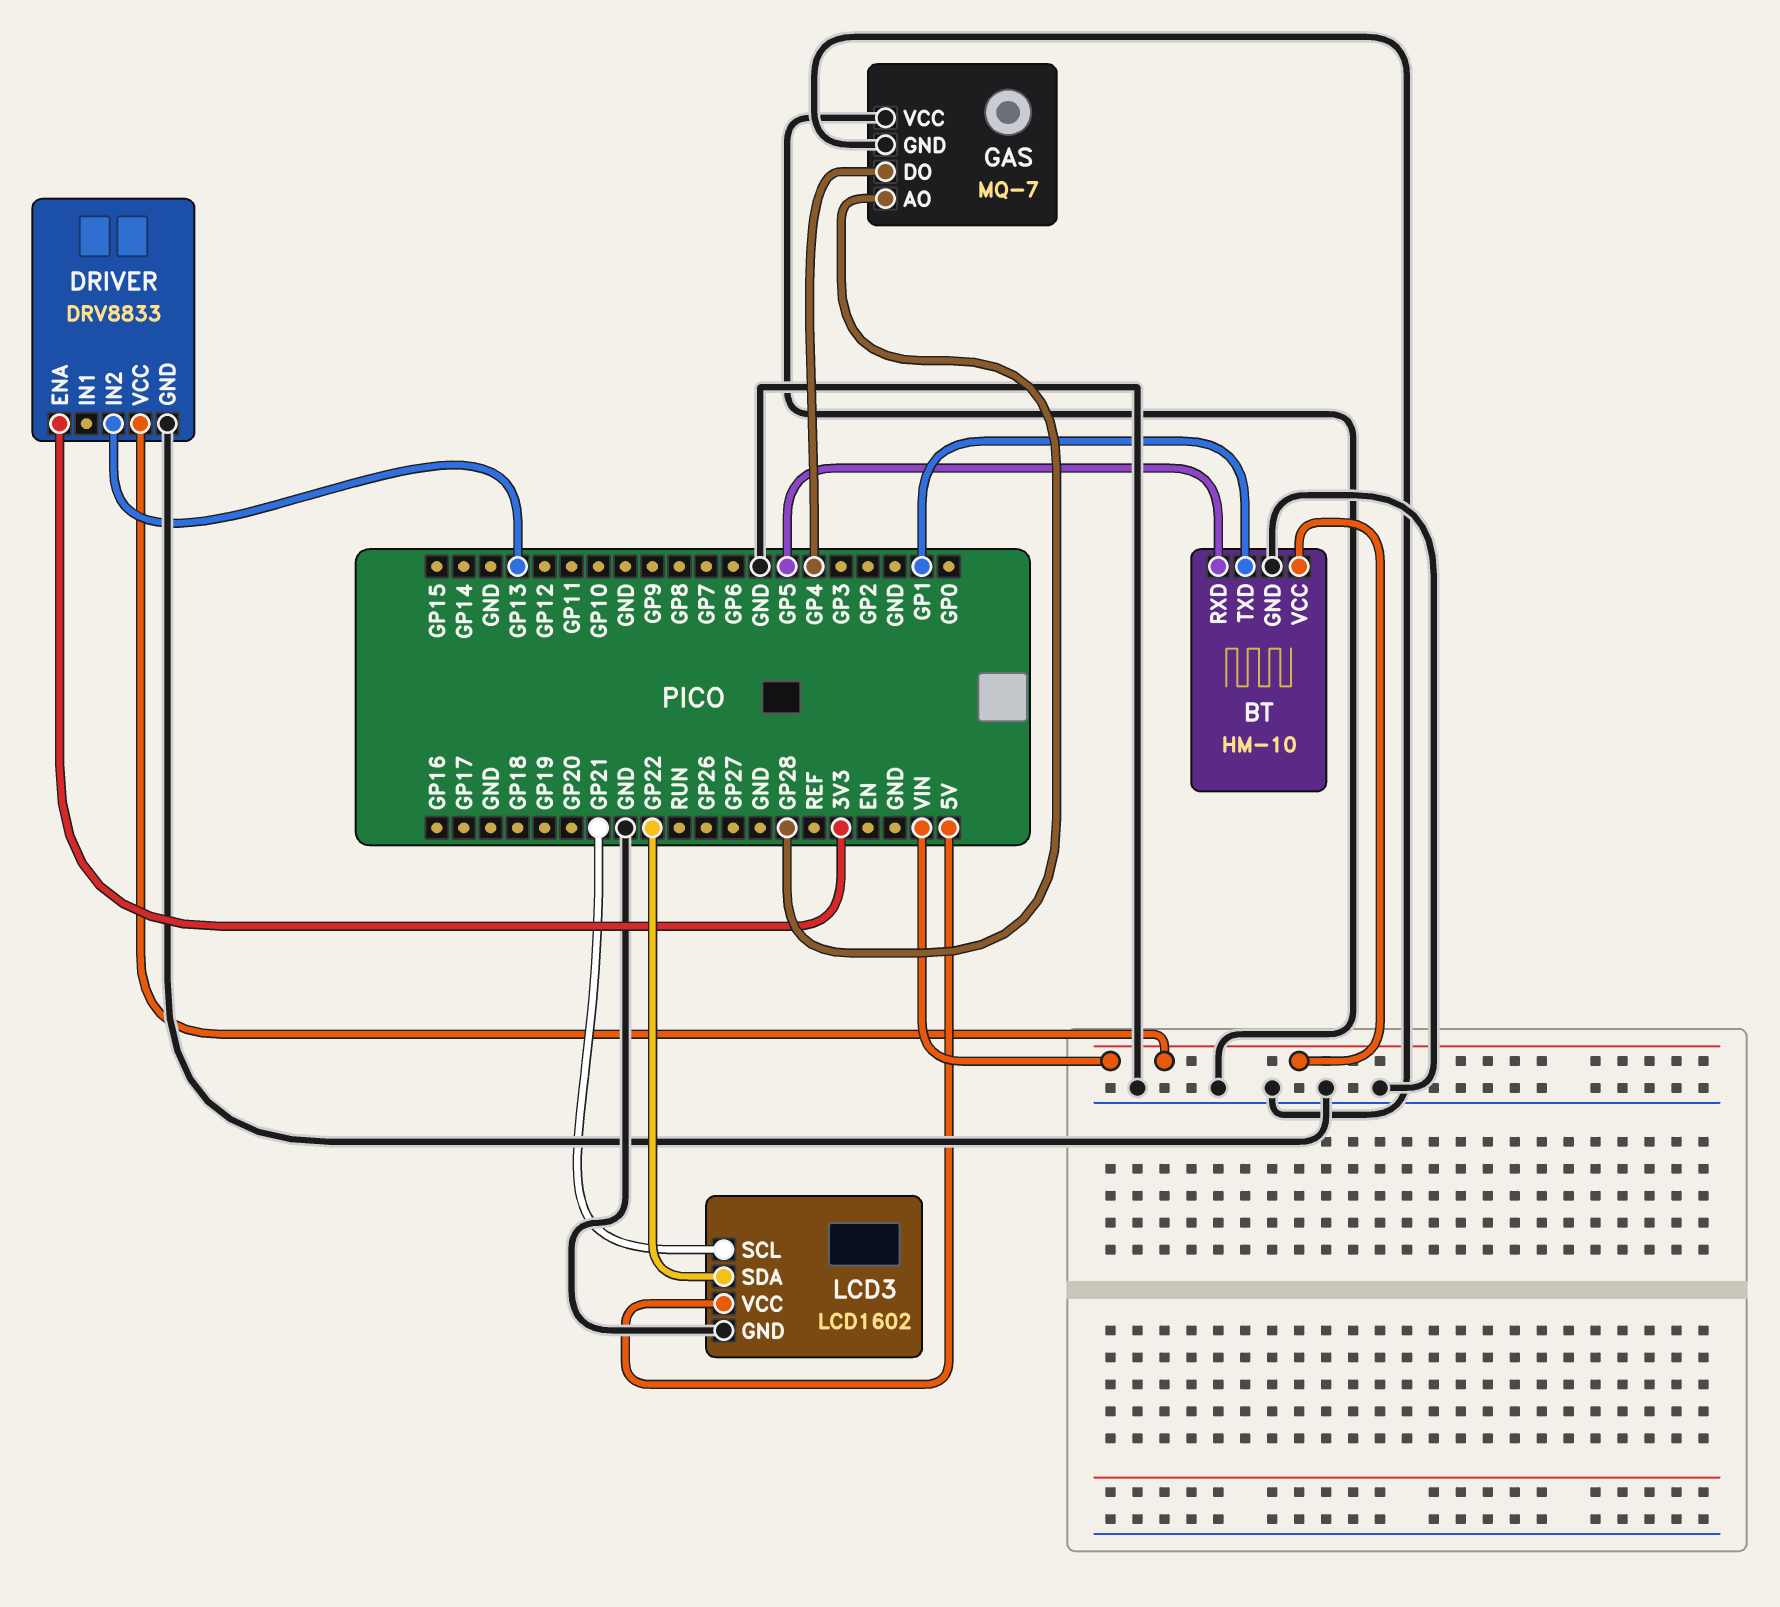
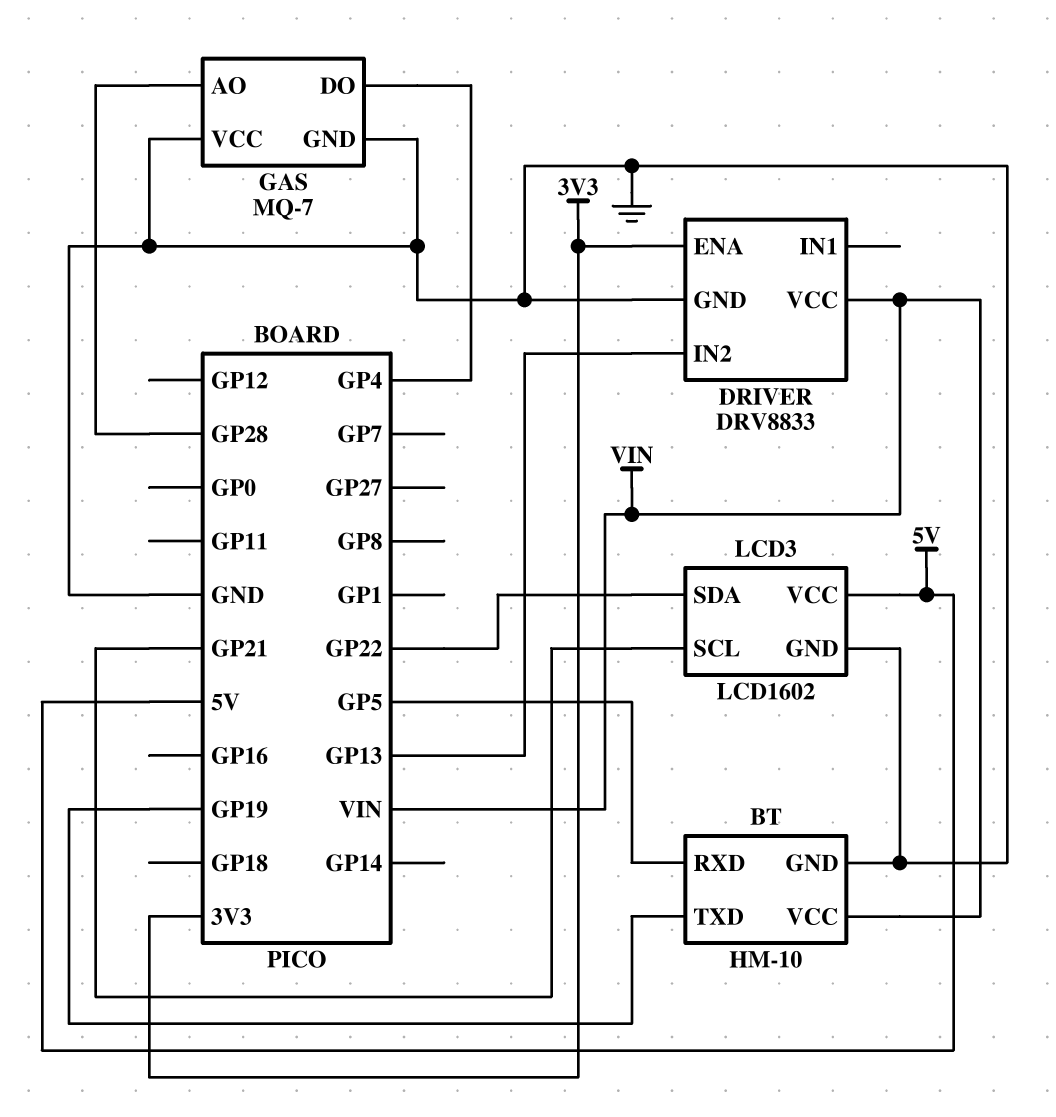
BT pin TXD: GP1 -> GP19

